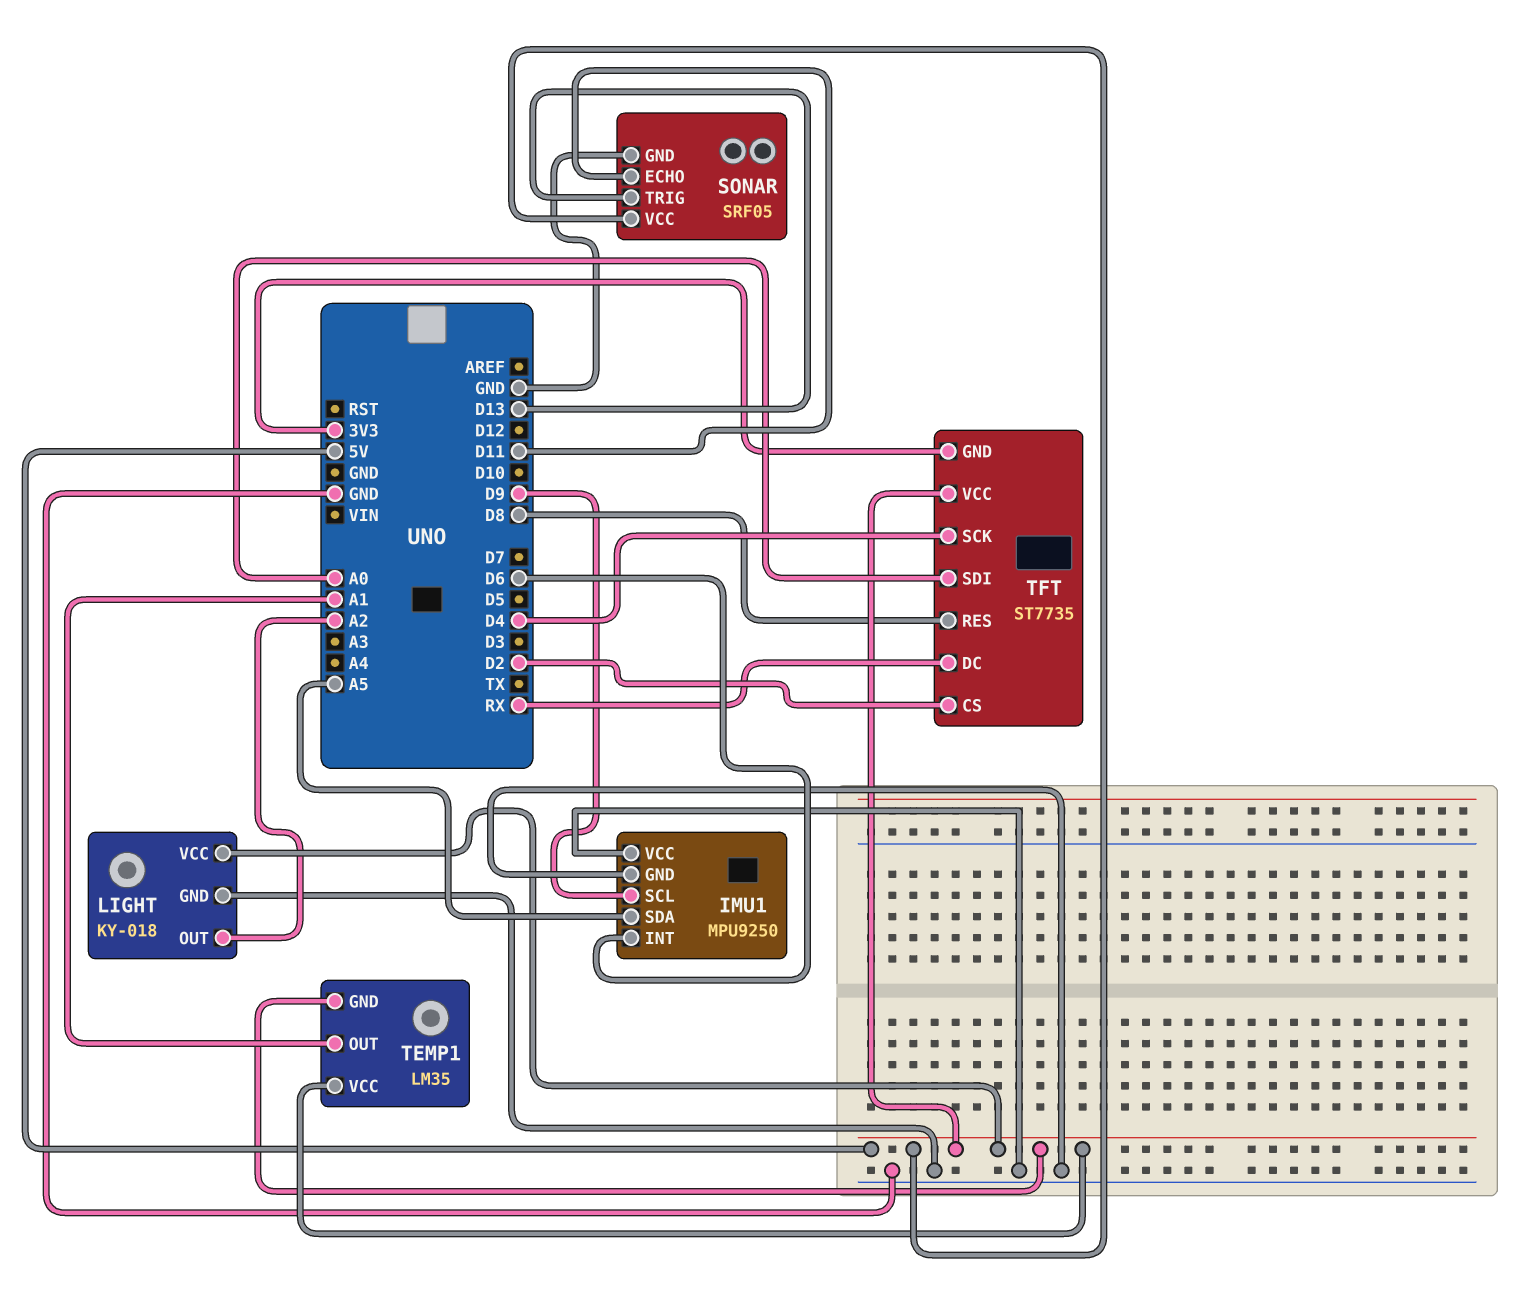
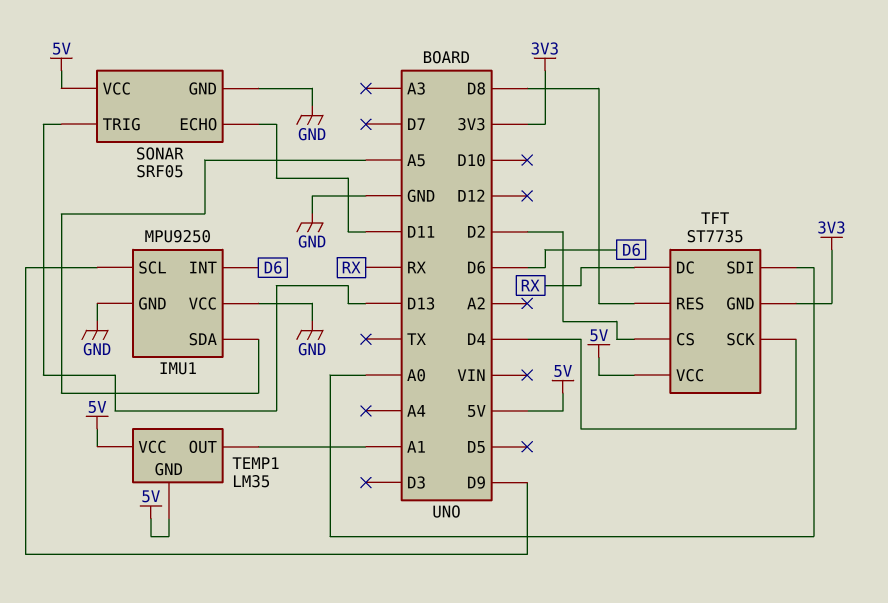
LIGHT: KY-018 -> none
LIGHT pin GND: GND -> none
LIGHT pin OUT: A2 -> none
LIGHT pin VCC: 5V -> none

